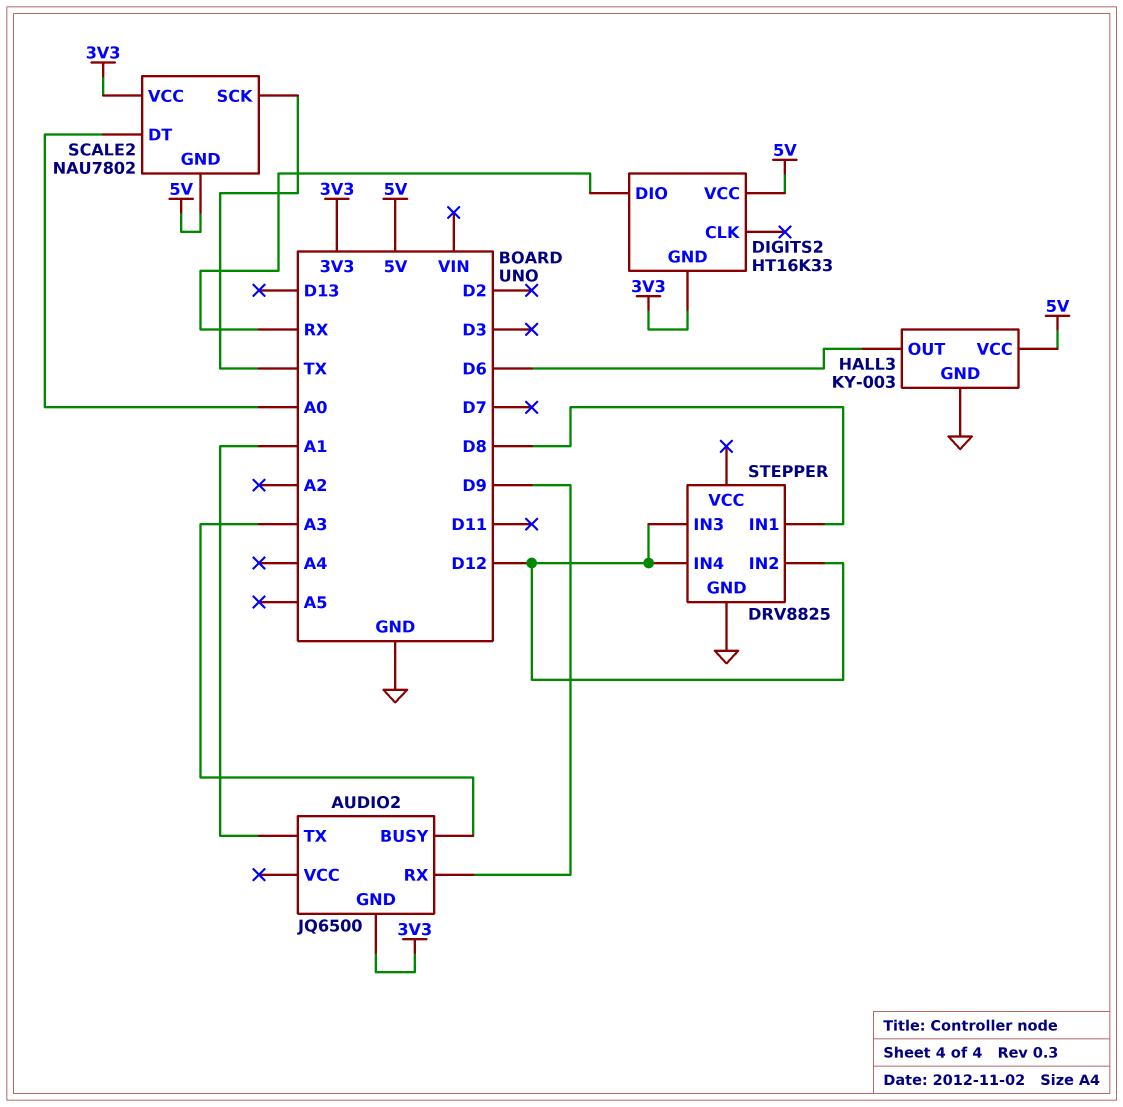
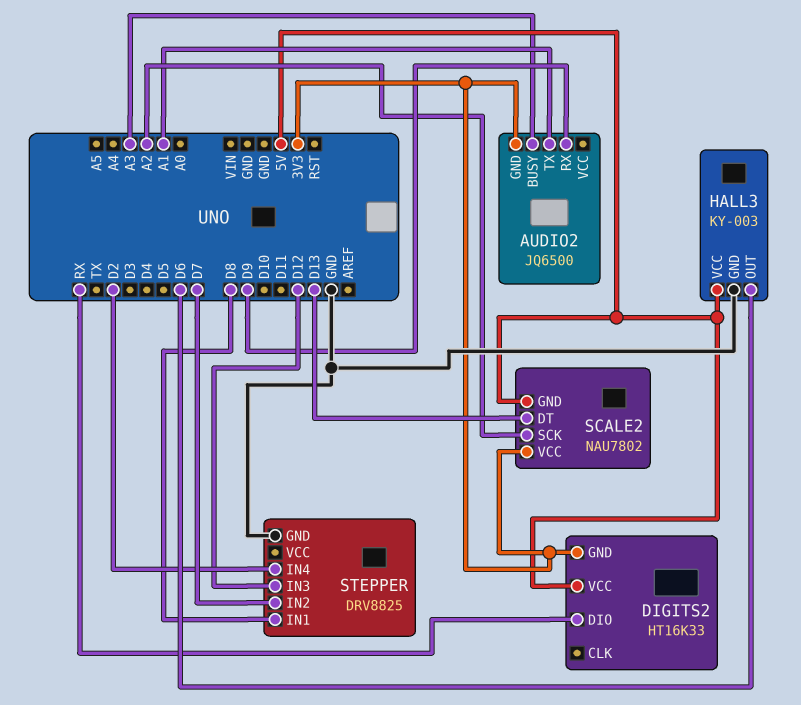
SCALE2 pin DT: A0 -> D13
SCALE2 pin SCK: TX -> A2
STEPPER pin IN2: D12 -> D7
STEPPER pin IN4: D12 -> D2

